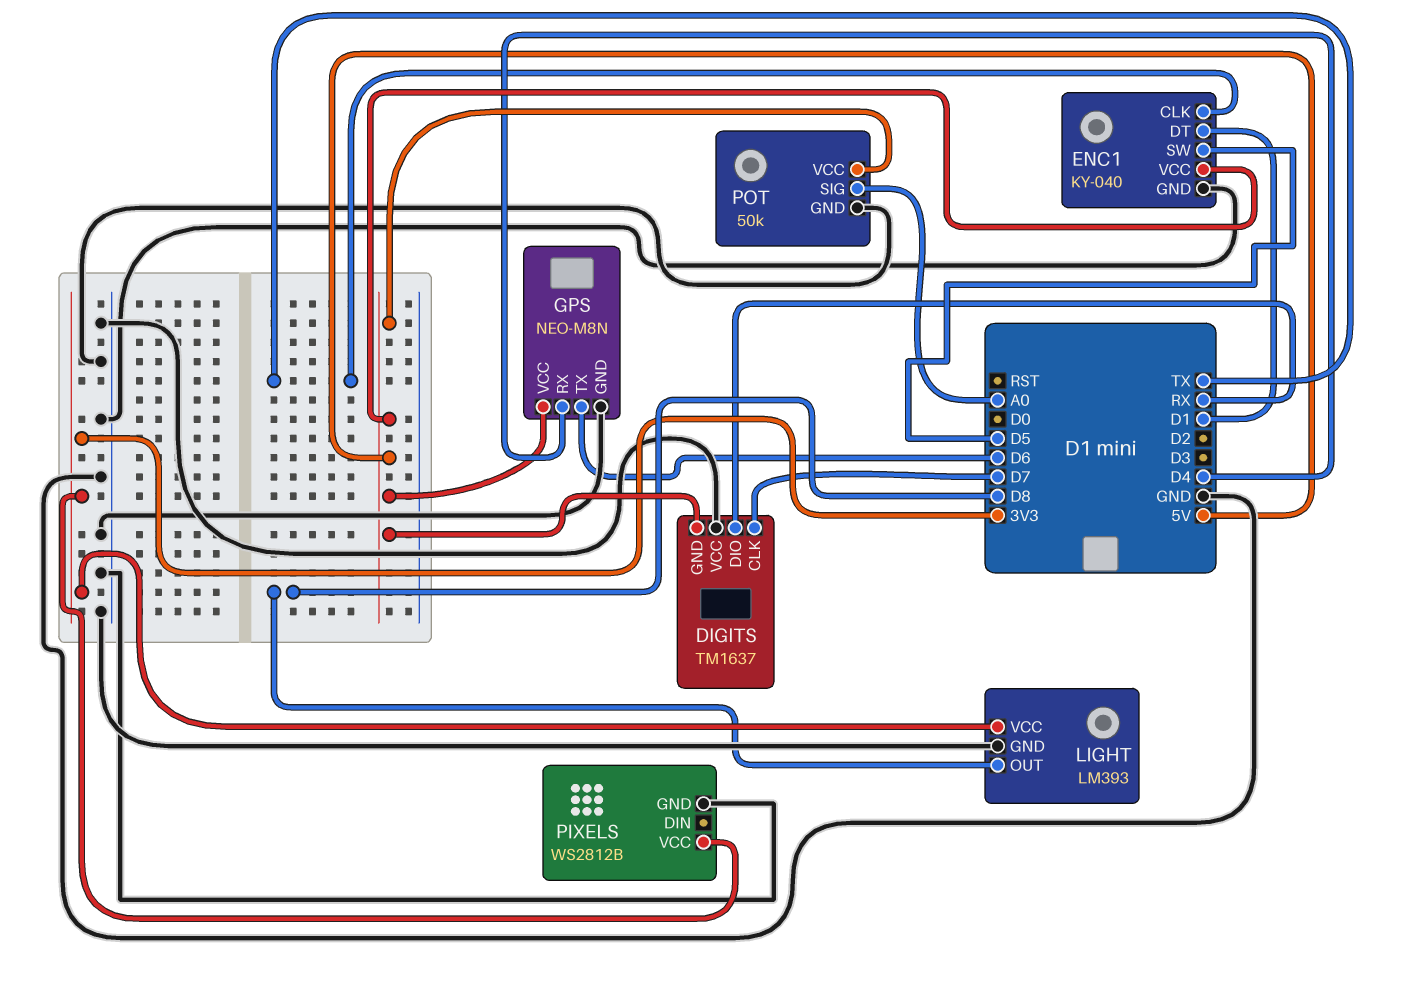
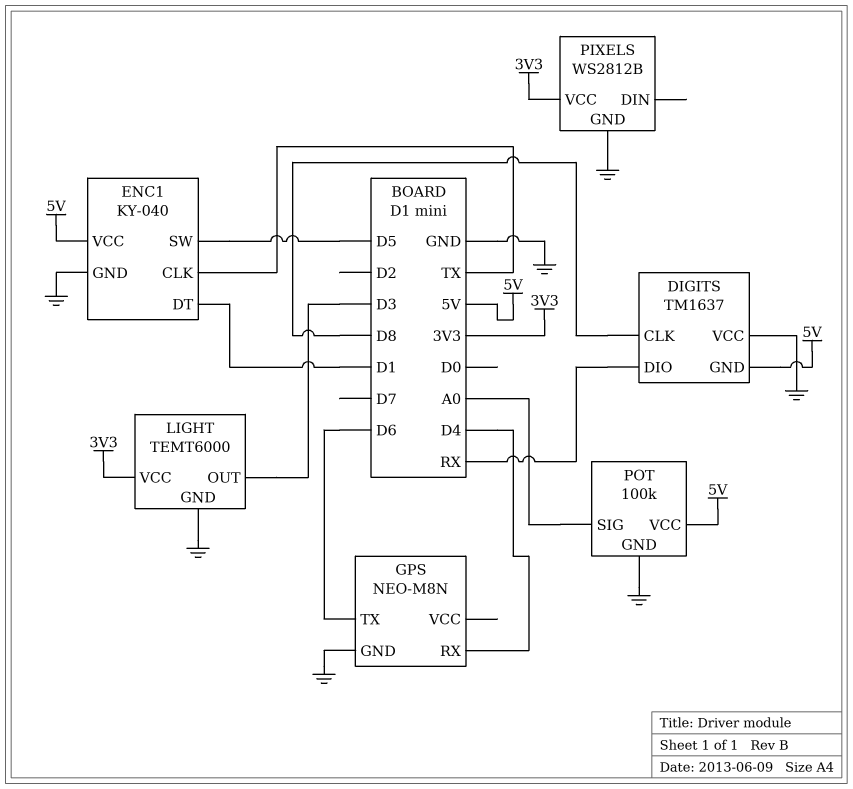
DIGITS pin CLK: D7 -> D8
GPS pin VCC: 5V -> none
LIGHT: LM393 -> TEMT6000
LIGHT pin OUT: D8 -> D3
POT: 50k -> 100k

